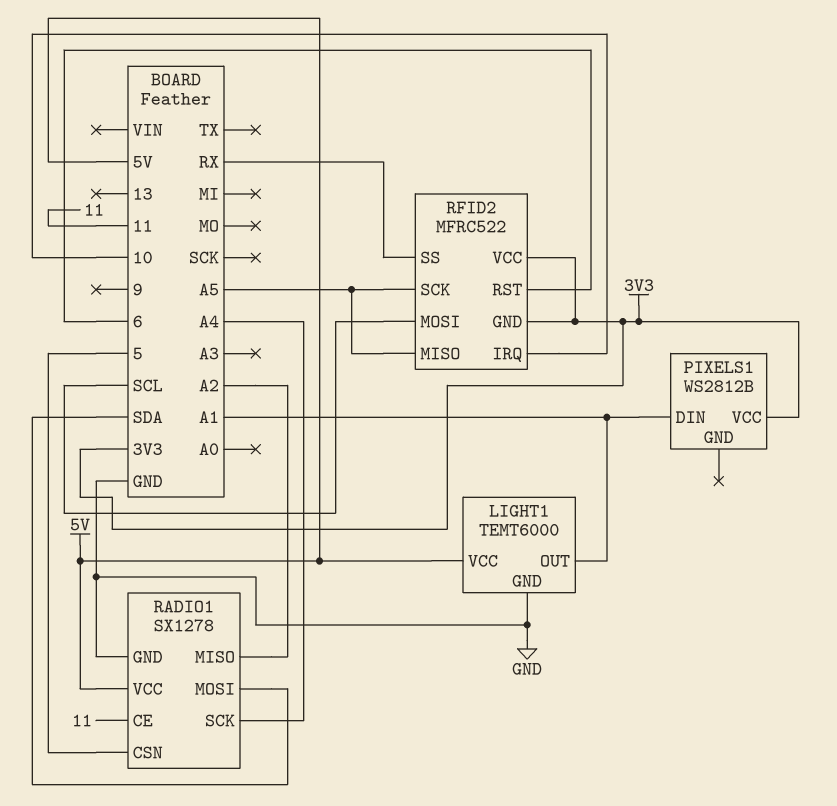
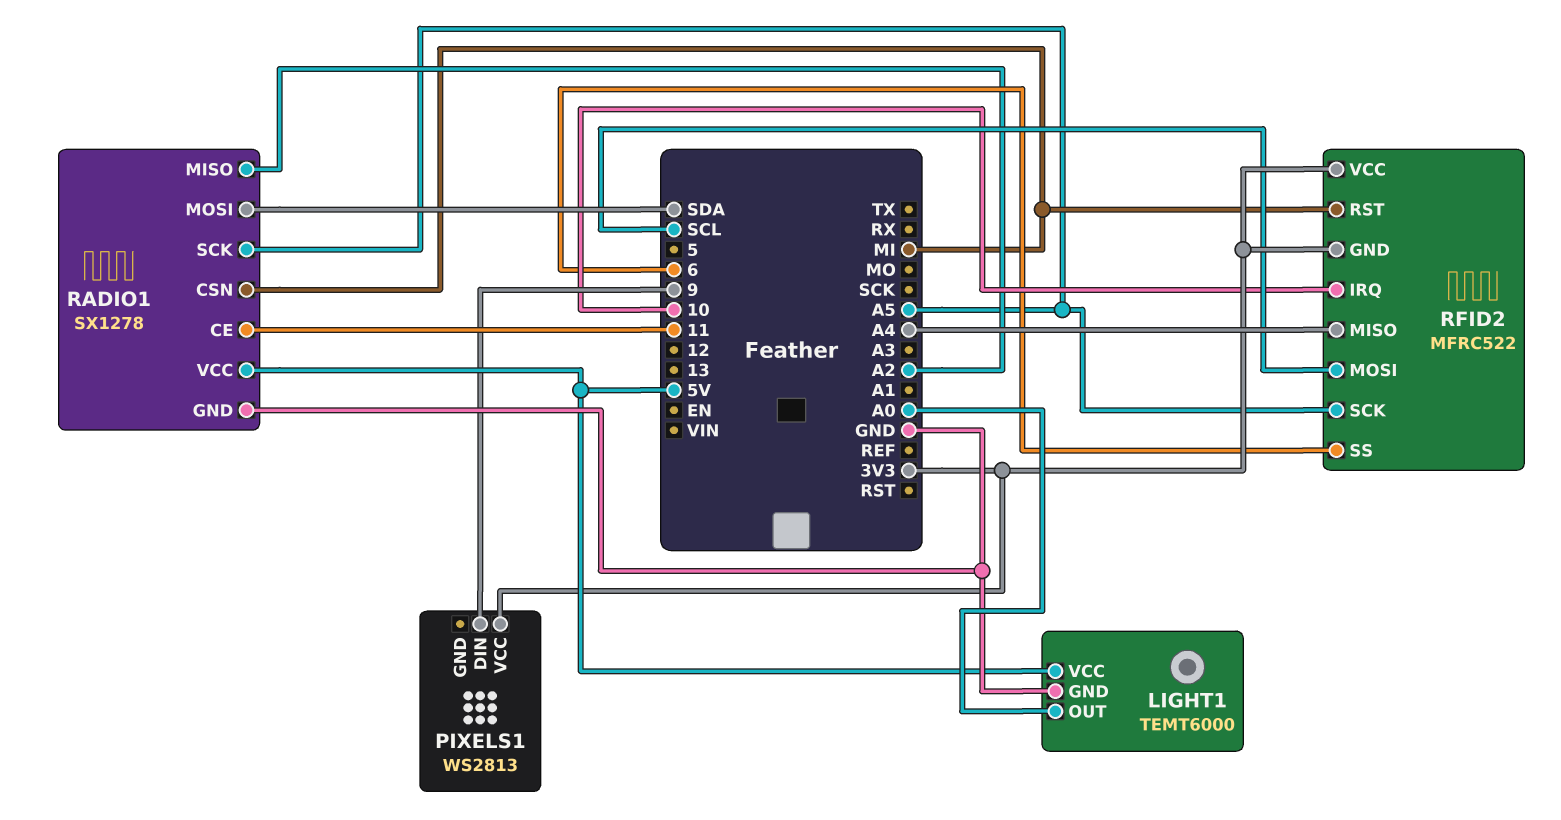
LIGHT1 pin OUT: A1 -> A0
PIXELS1: WS2812B -> WS2813
PIXELS1 pin DIN: A1 -> 9
RADIO1 pin CSN: 5 -> MI
RADIO1 pin SCK: A4 -> A5
RFID2 pin MISO: A5 -> A4
RFID2 pin RST: 6 -> MI
RFID2 pin SS: RX -> 6

